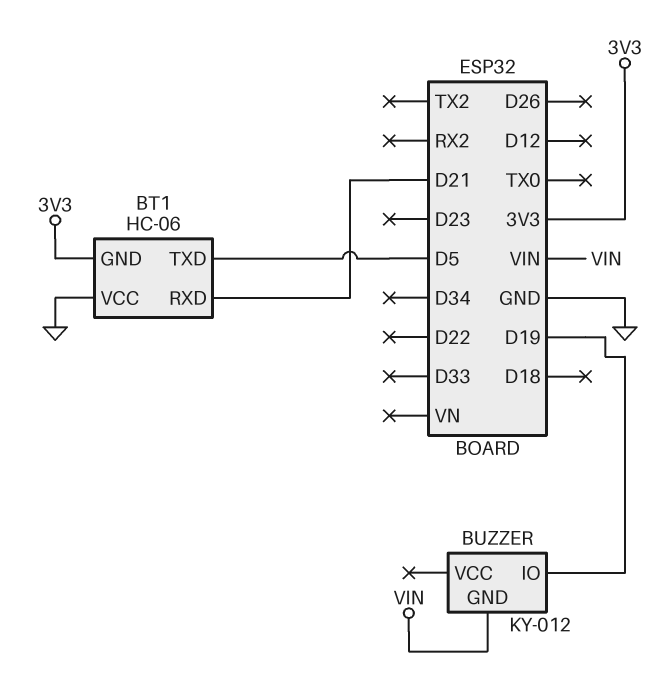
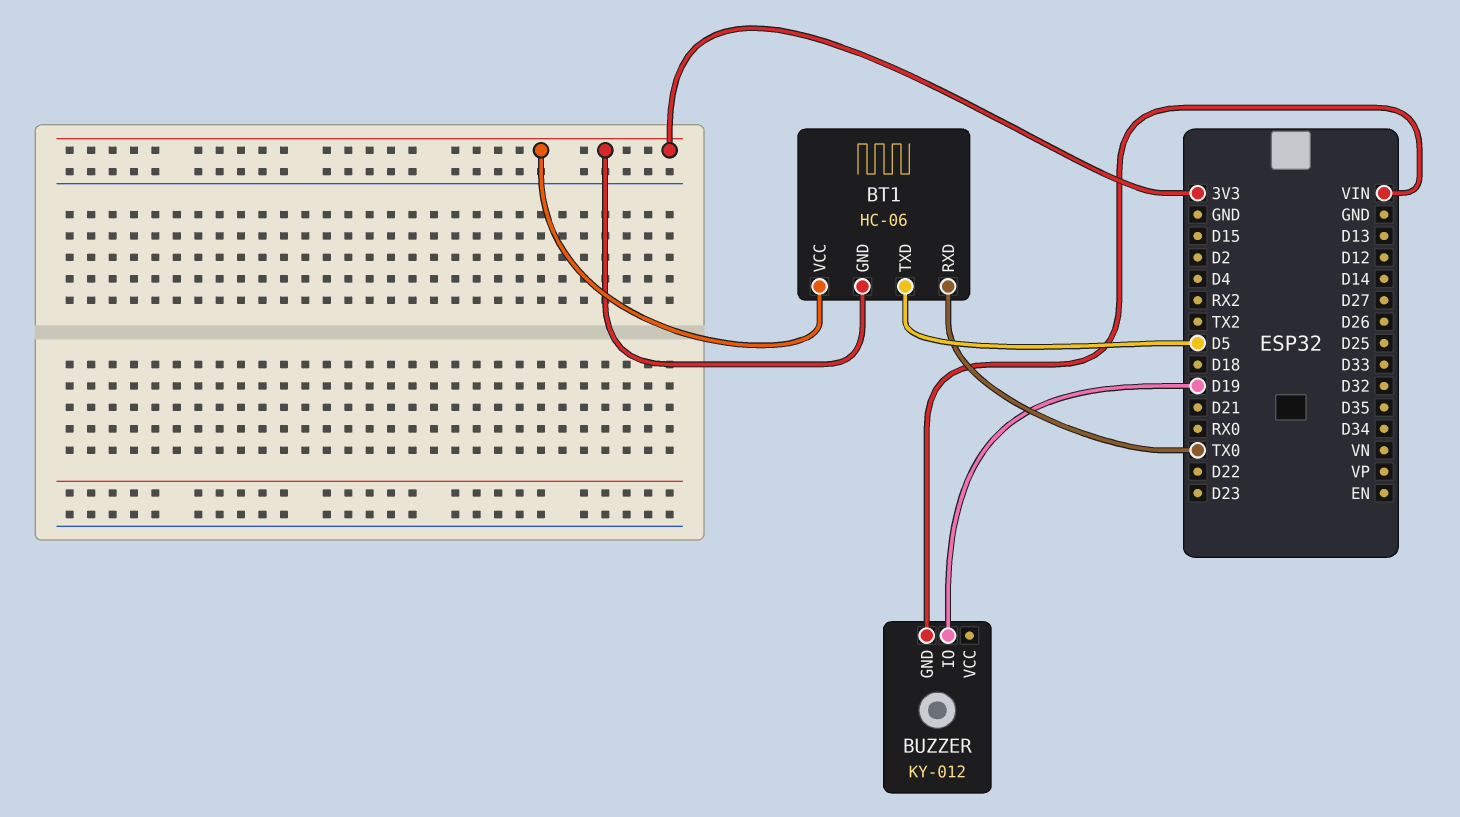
BT1 pin RXD: D21 -> TX0
BT1 pin VCC: GND -> 3V3

